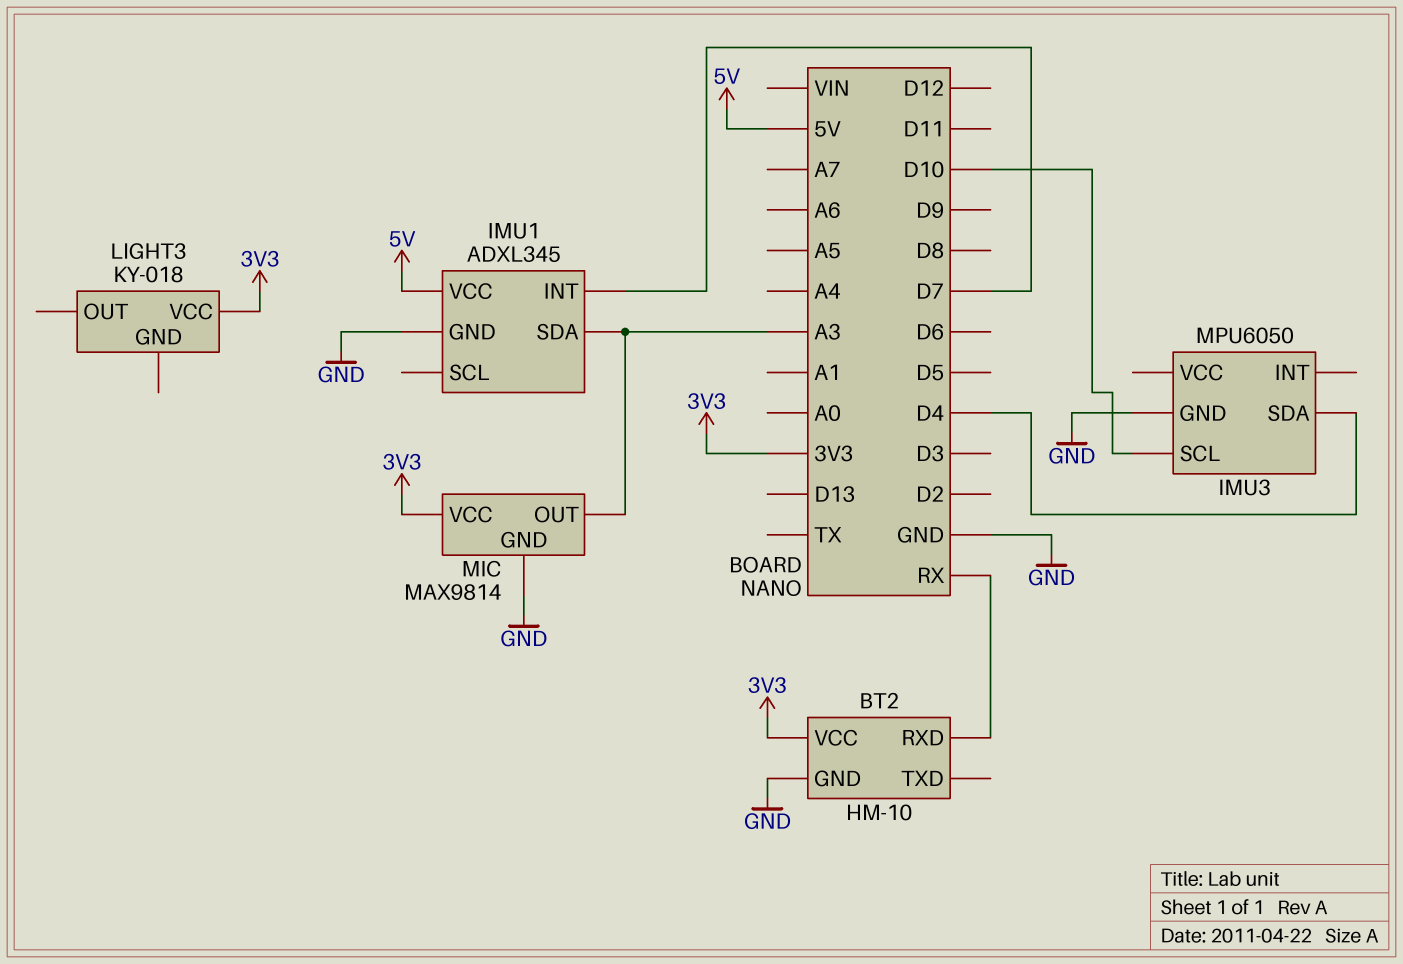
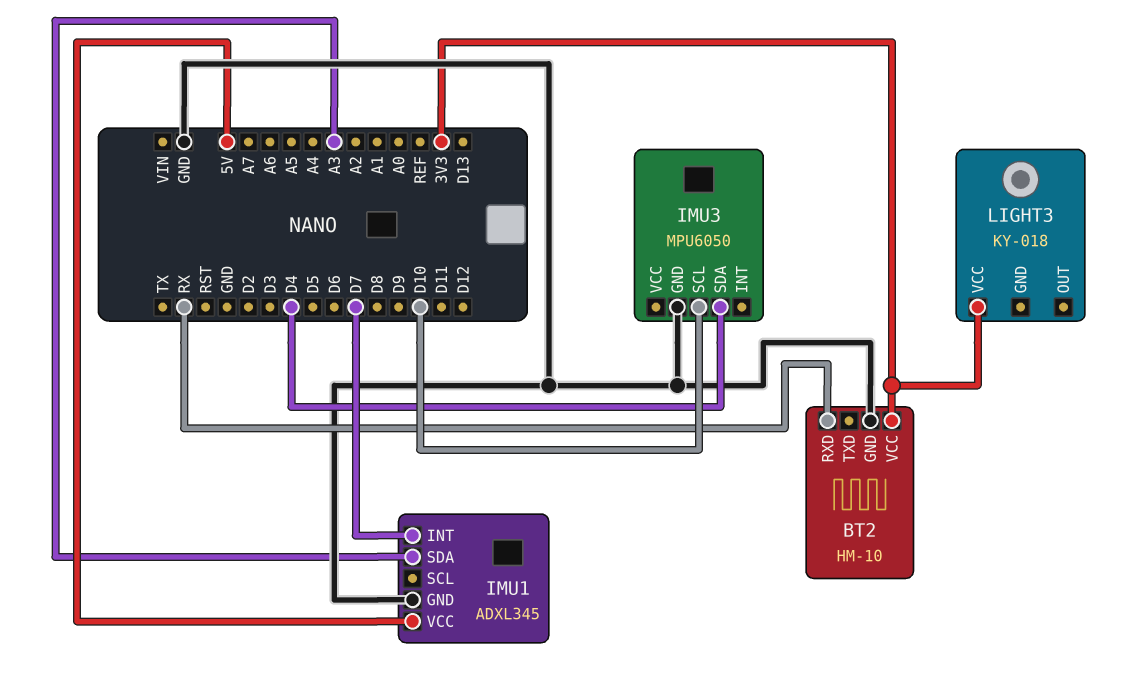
MIC: MAX9814 -> none
MIC pin GND: GND -> none
MIC pin OUT: A3 -> none
MIC pin VCC: 3V3 -> none

